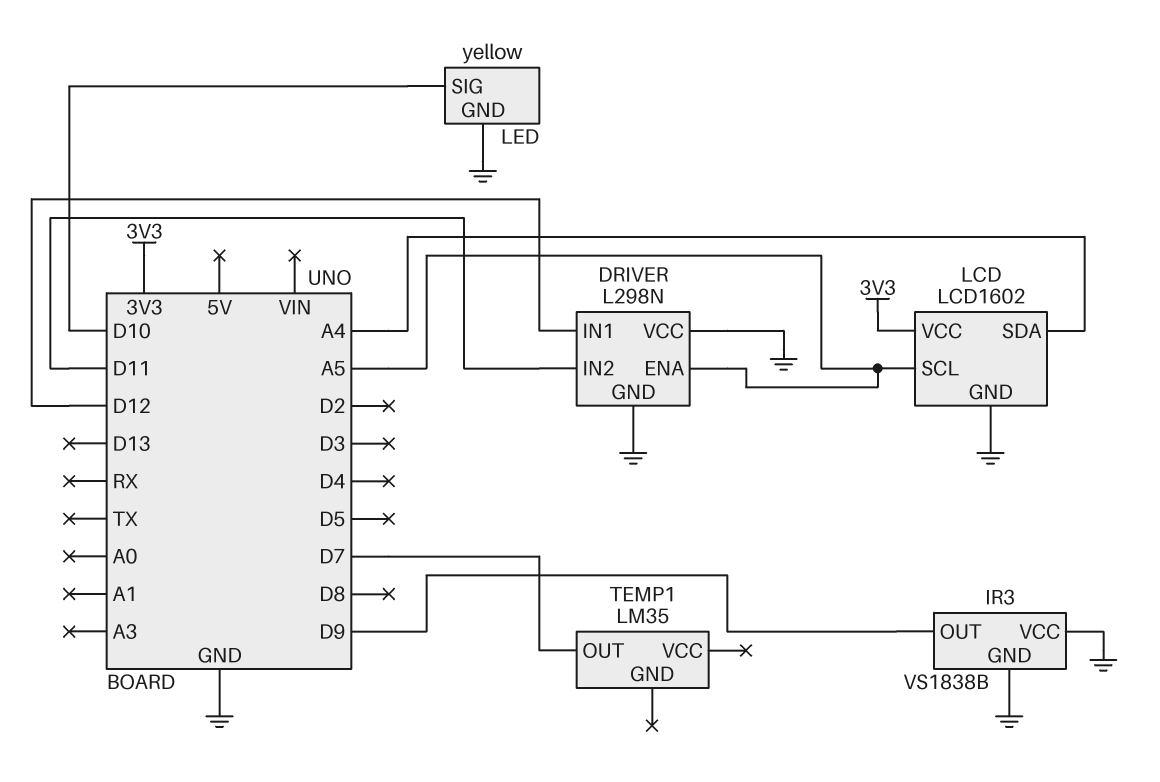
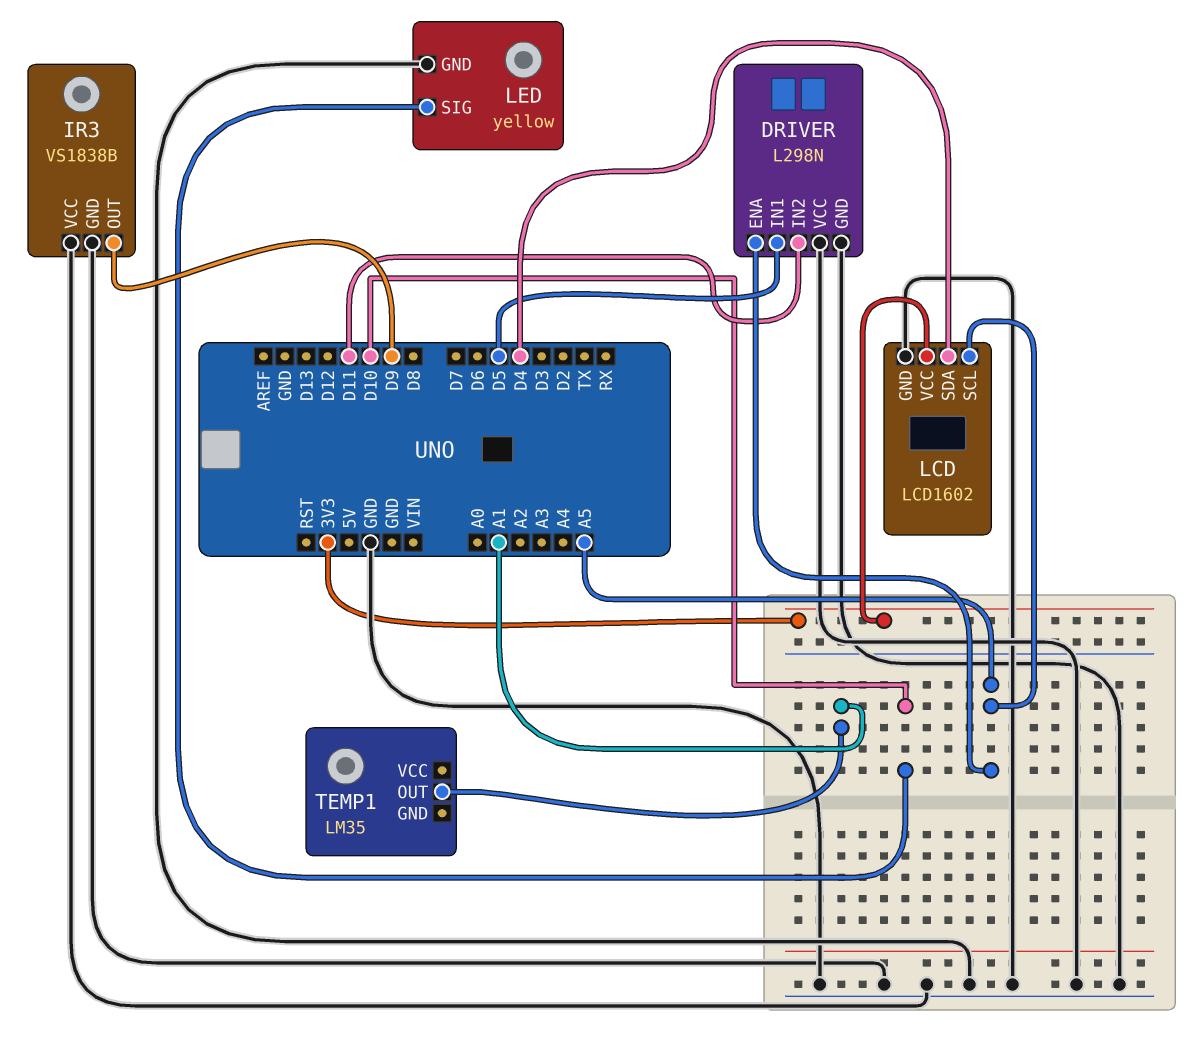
DRIVER pin IN1: D12 -> D5
LCD pin SDA: A4 -> D4
TEMP1 pin OUT: D7 -> A1

